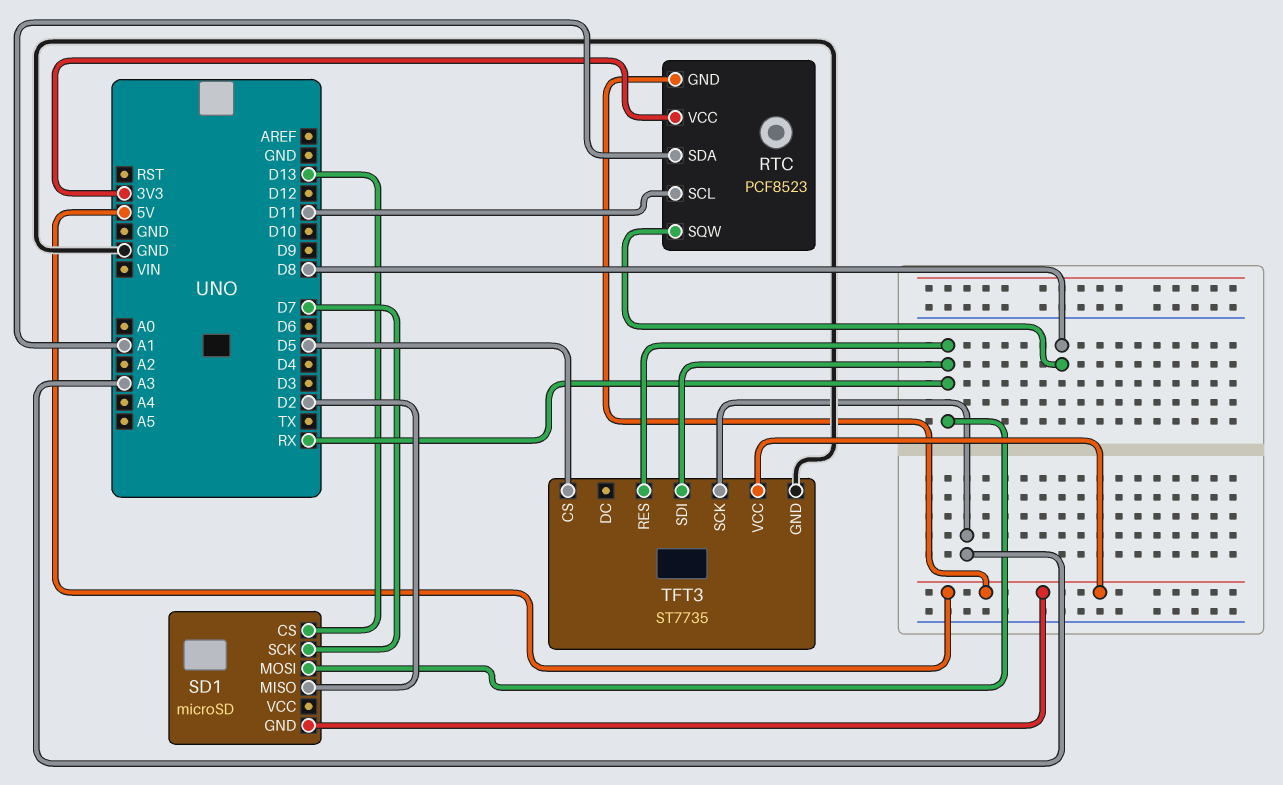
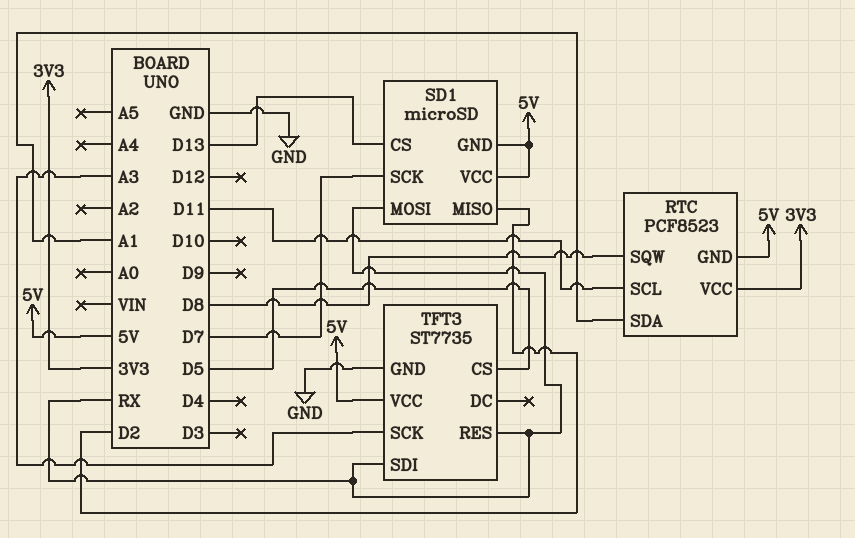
SD1 pin VCC: none -> 5V

